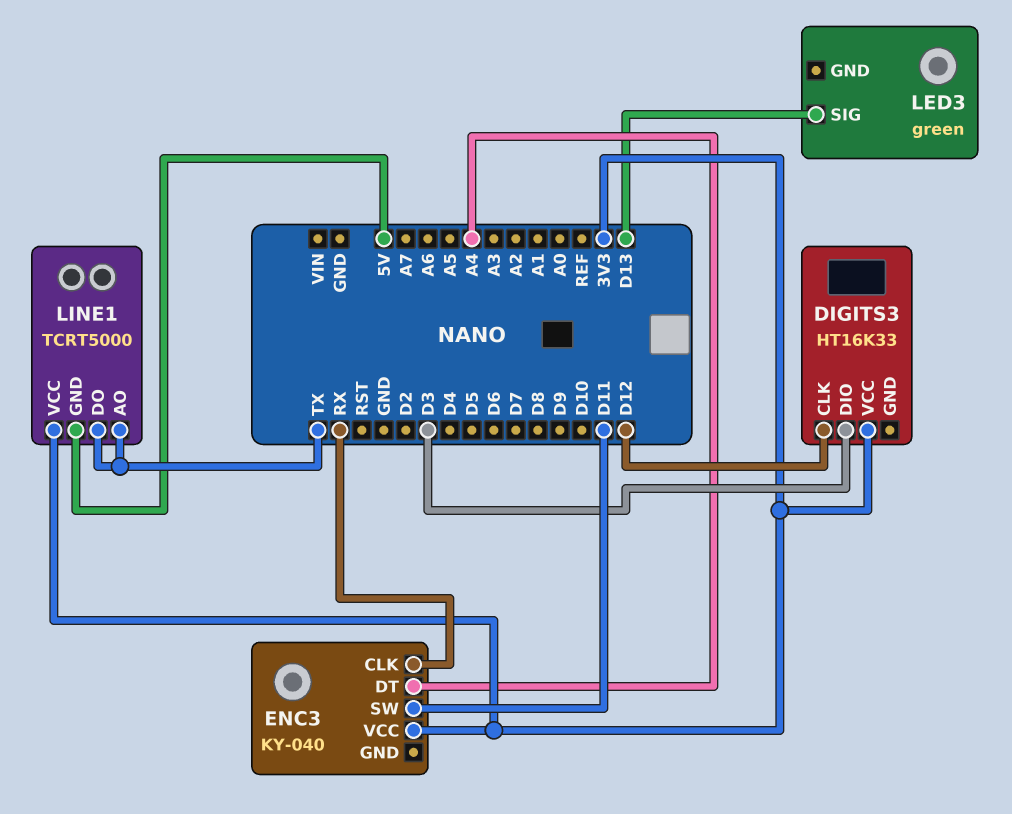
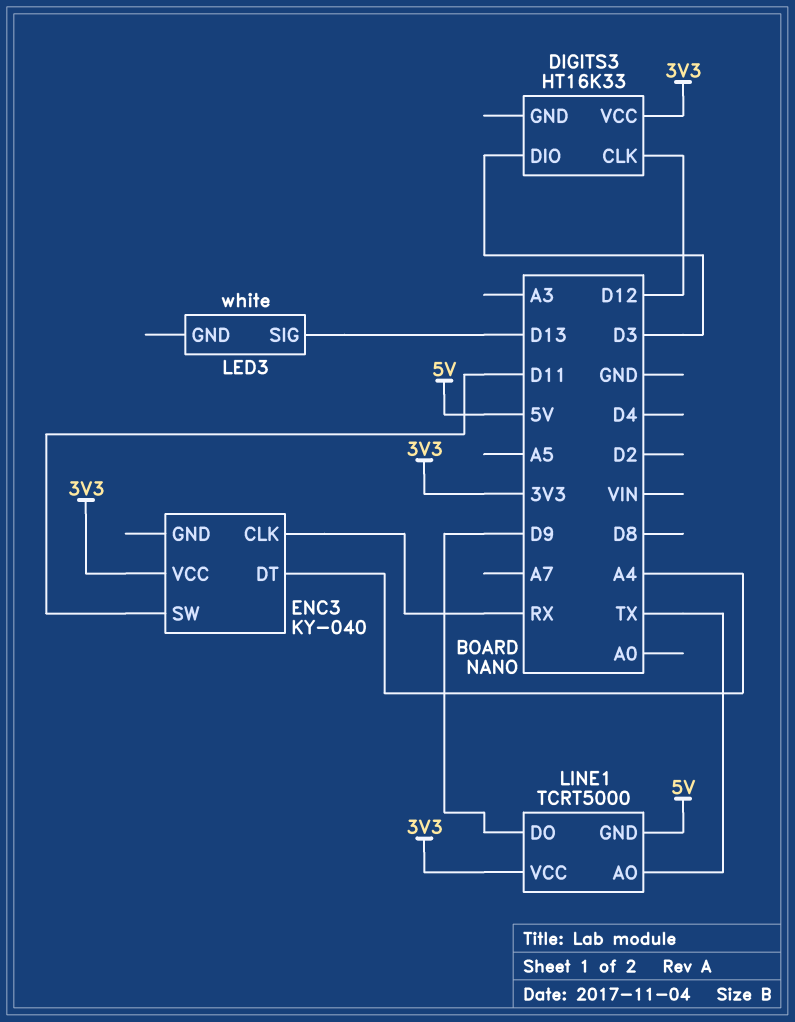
LED3: green -> white
LINE1 pin DO: TX -> D9

